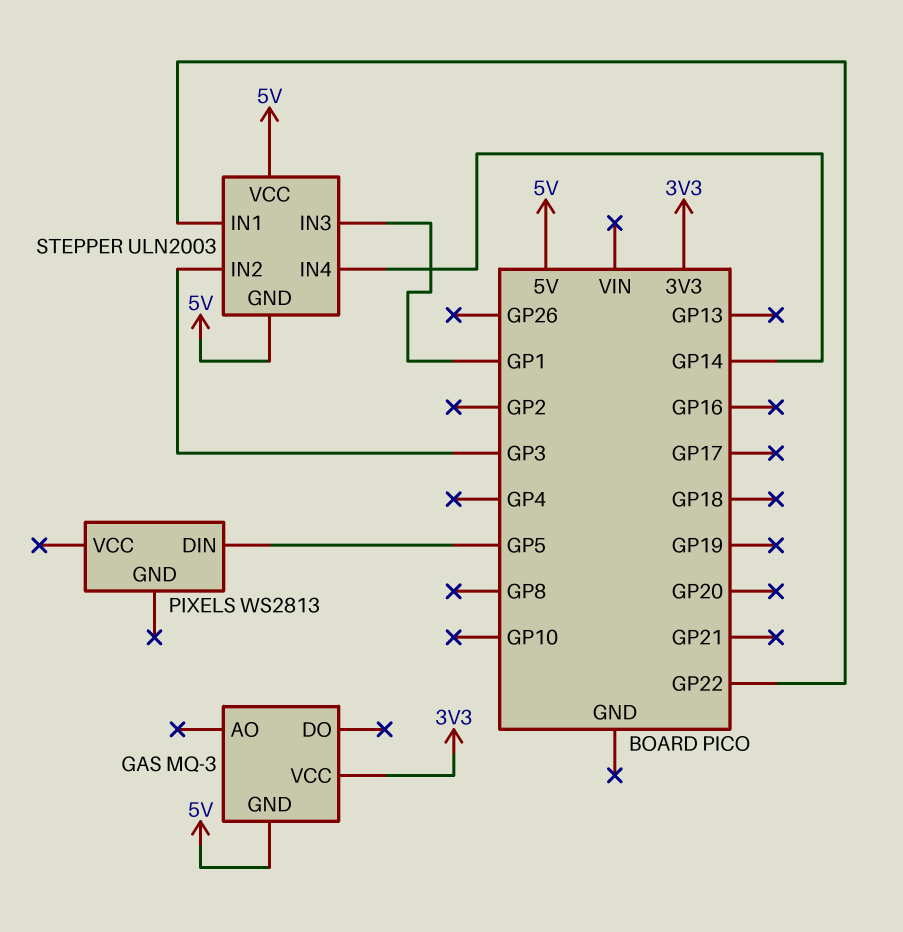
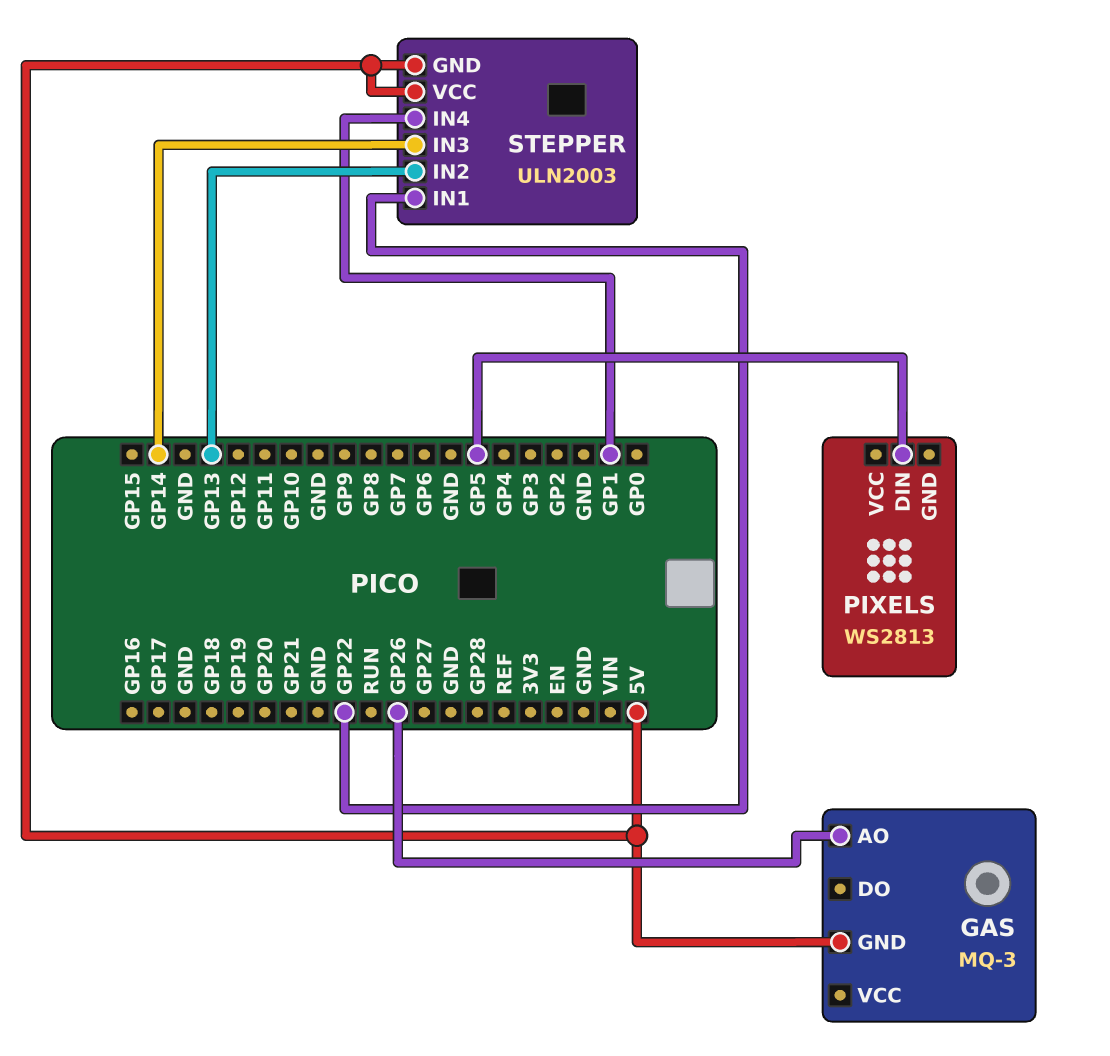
GAS pin AO: none -> GP26
GAS pin VCC: 3V3 -> none
STEPPER pin IN2: GP3 -> GP13
STEPPER pin IN3: GP1 -> GP14
STEPPER pin IN4: GP14 -> GP1

